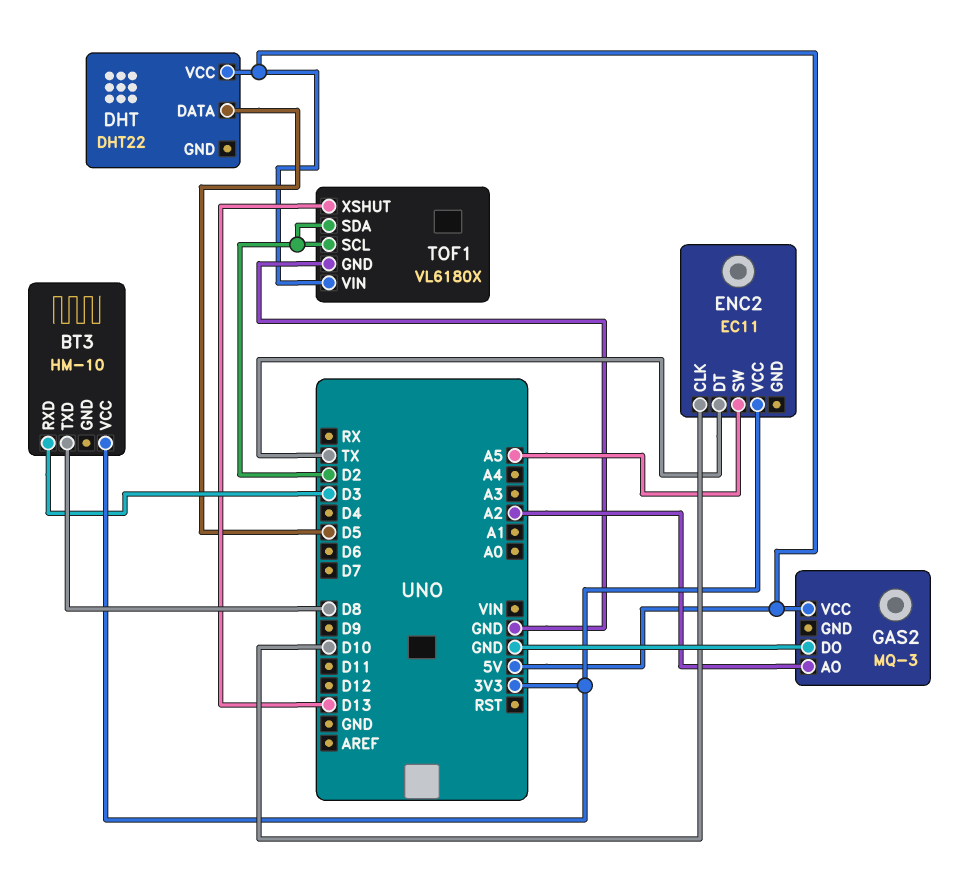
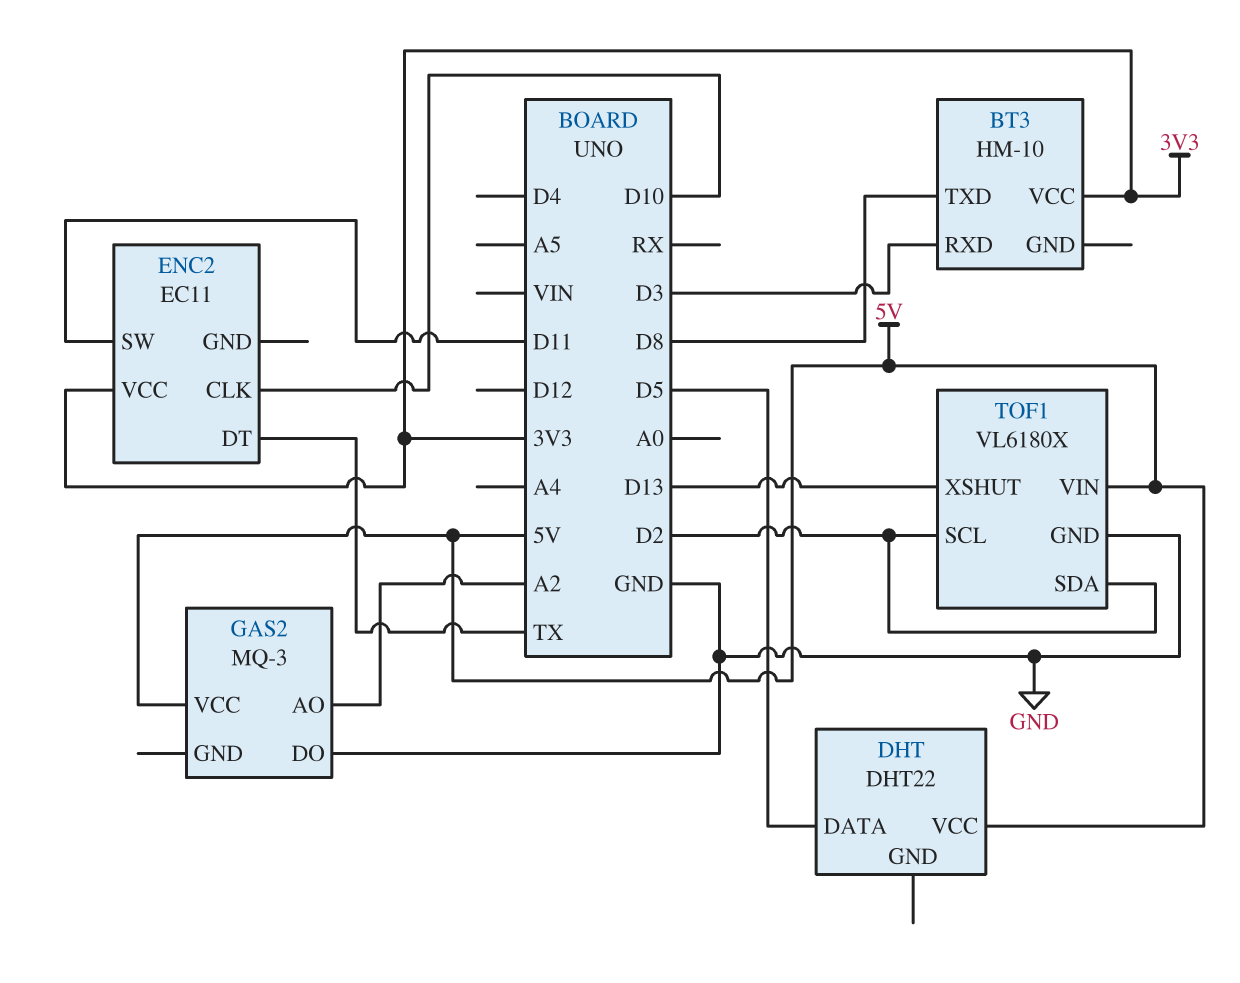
ENC2 pin SW: A5 -> D11

